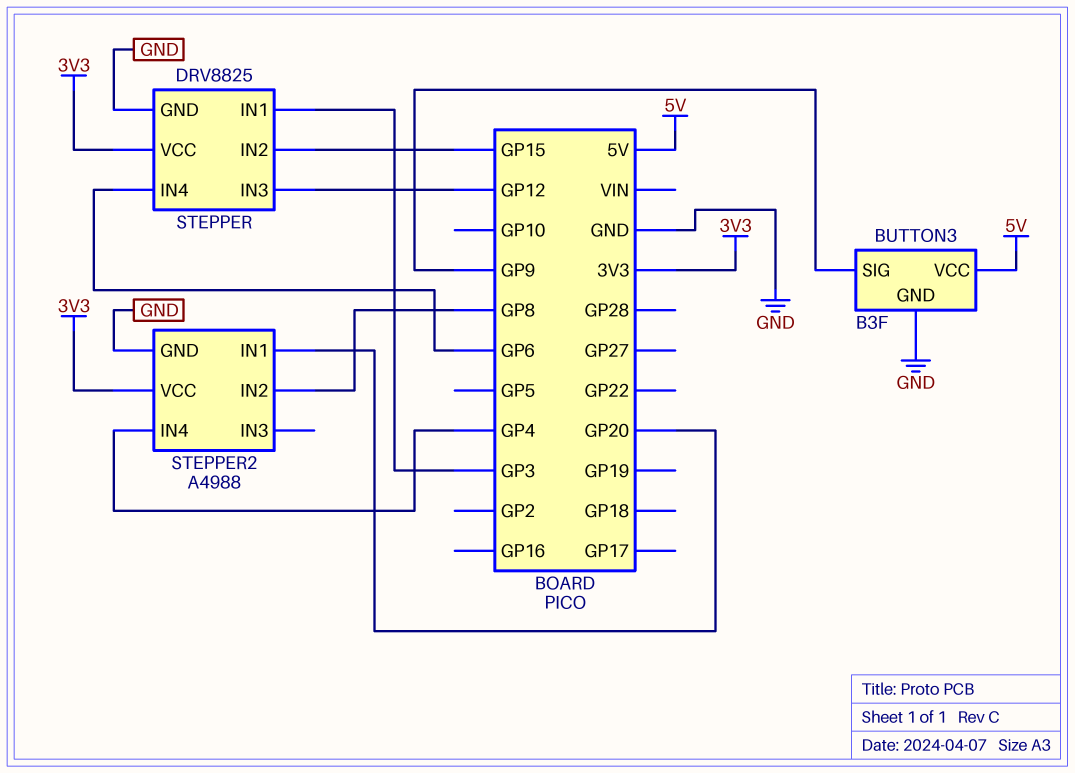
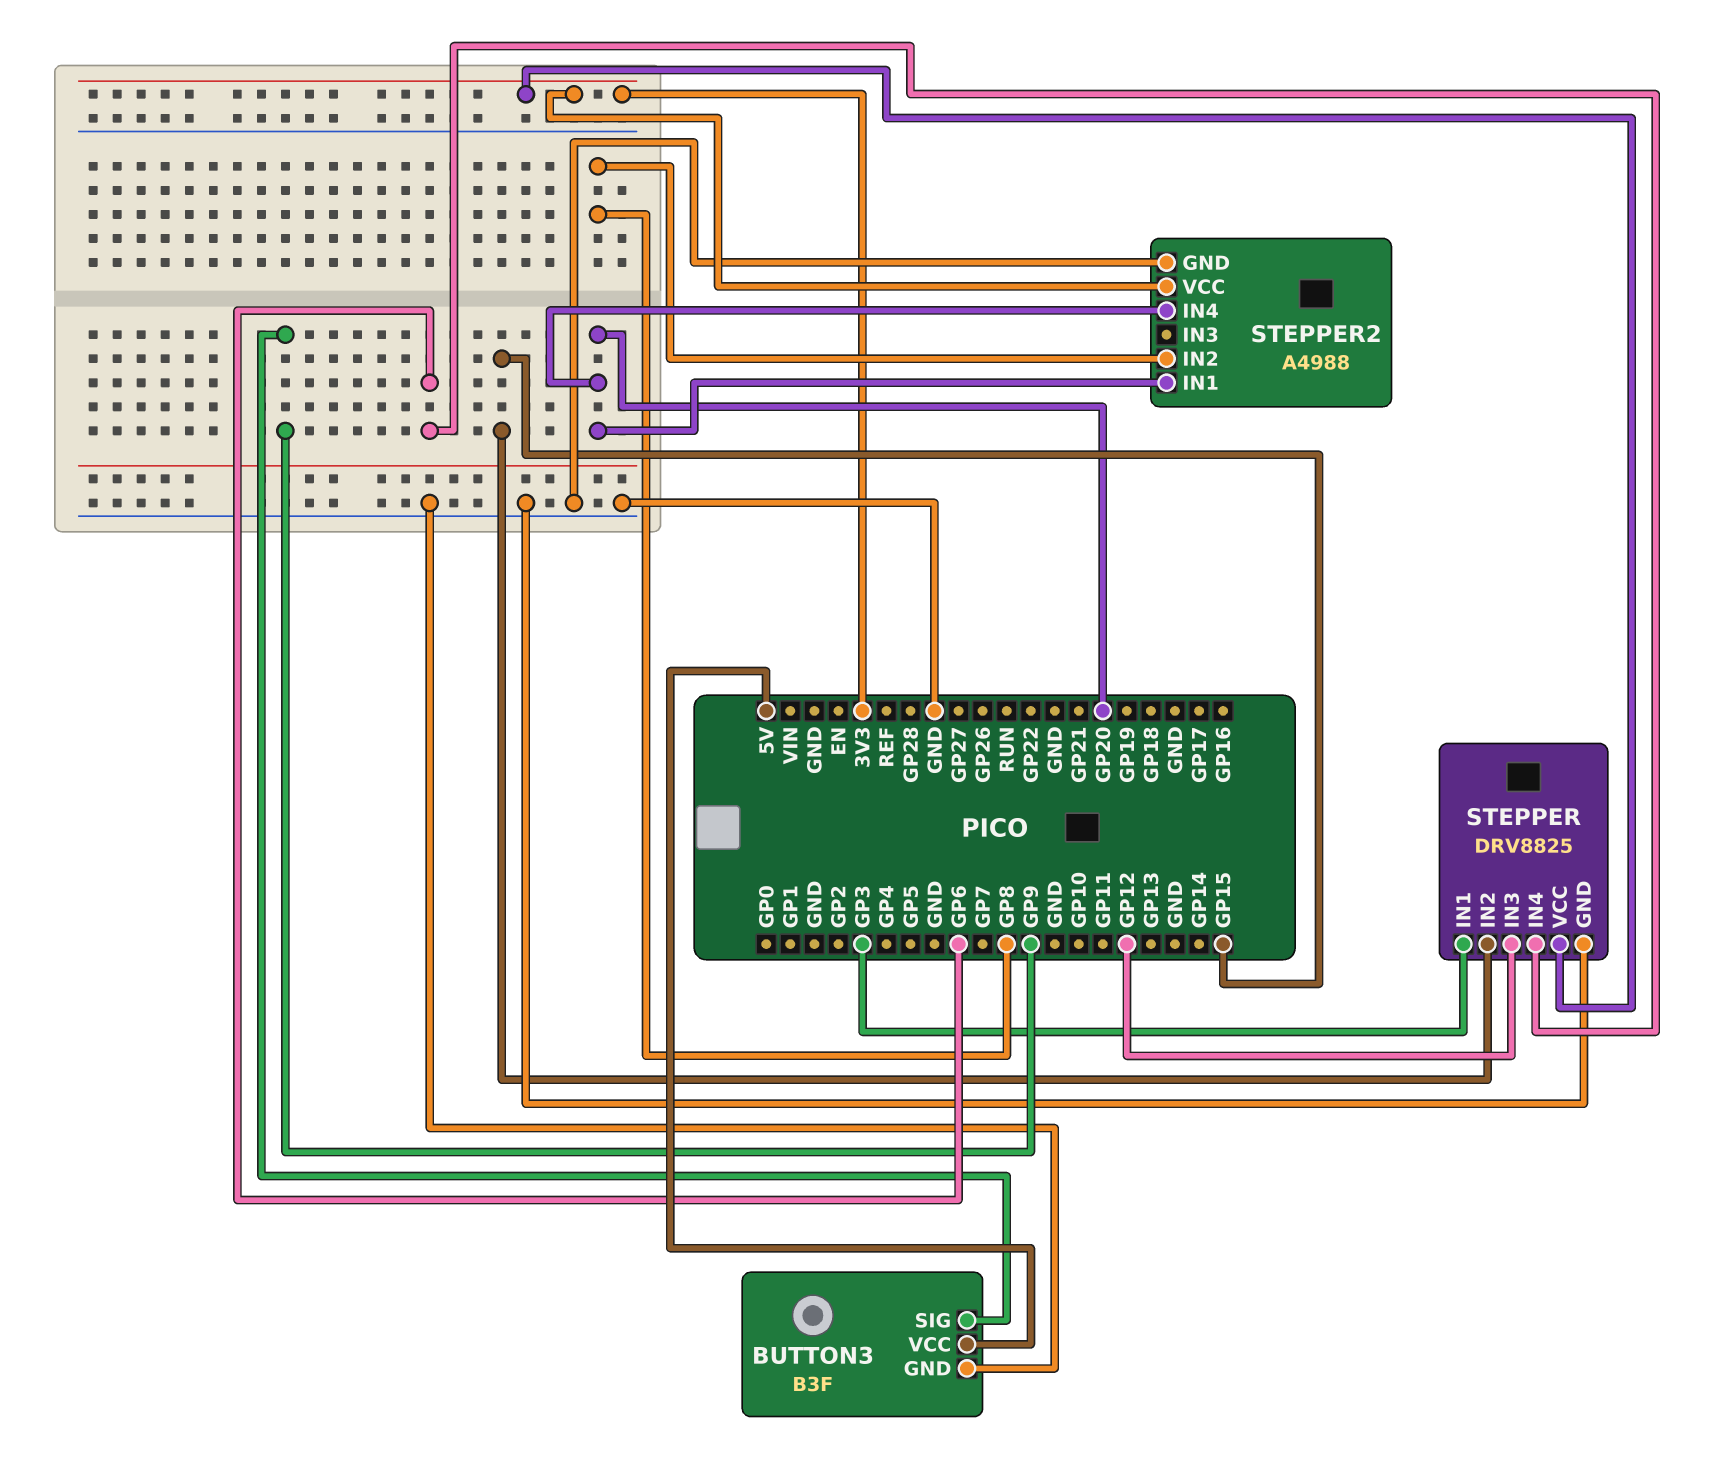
STEPPER2 pin IN4: GP4 -> GP20

